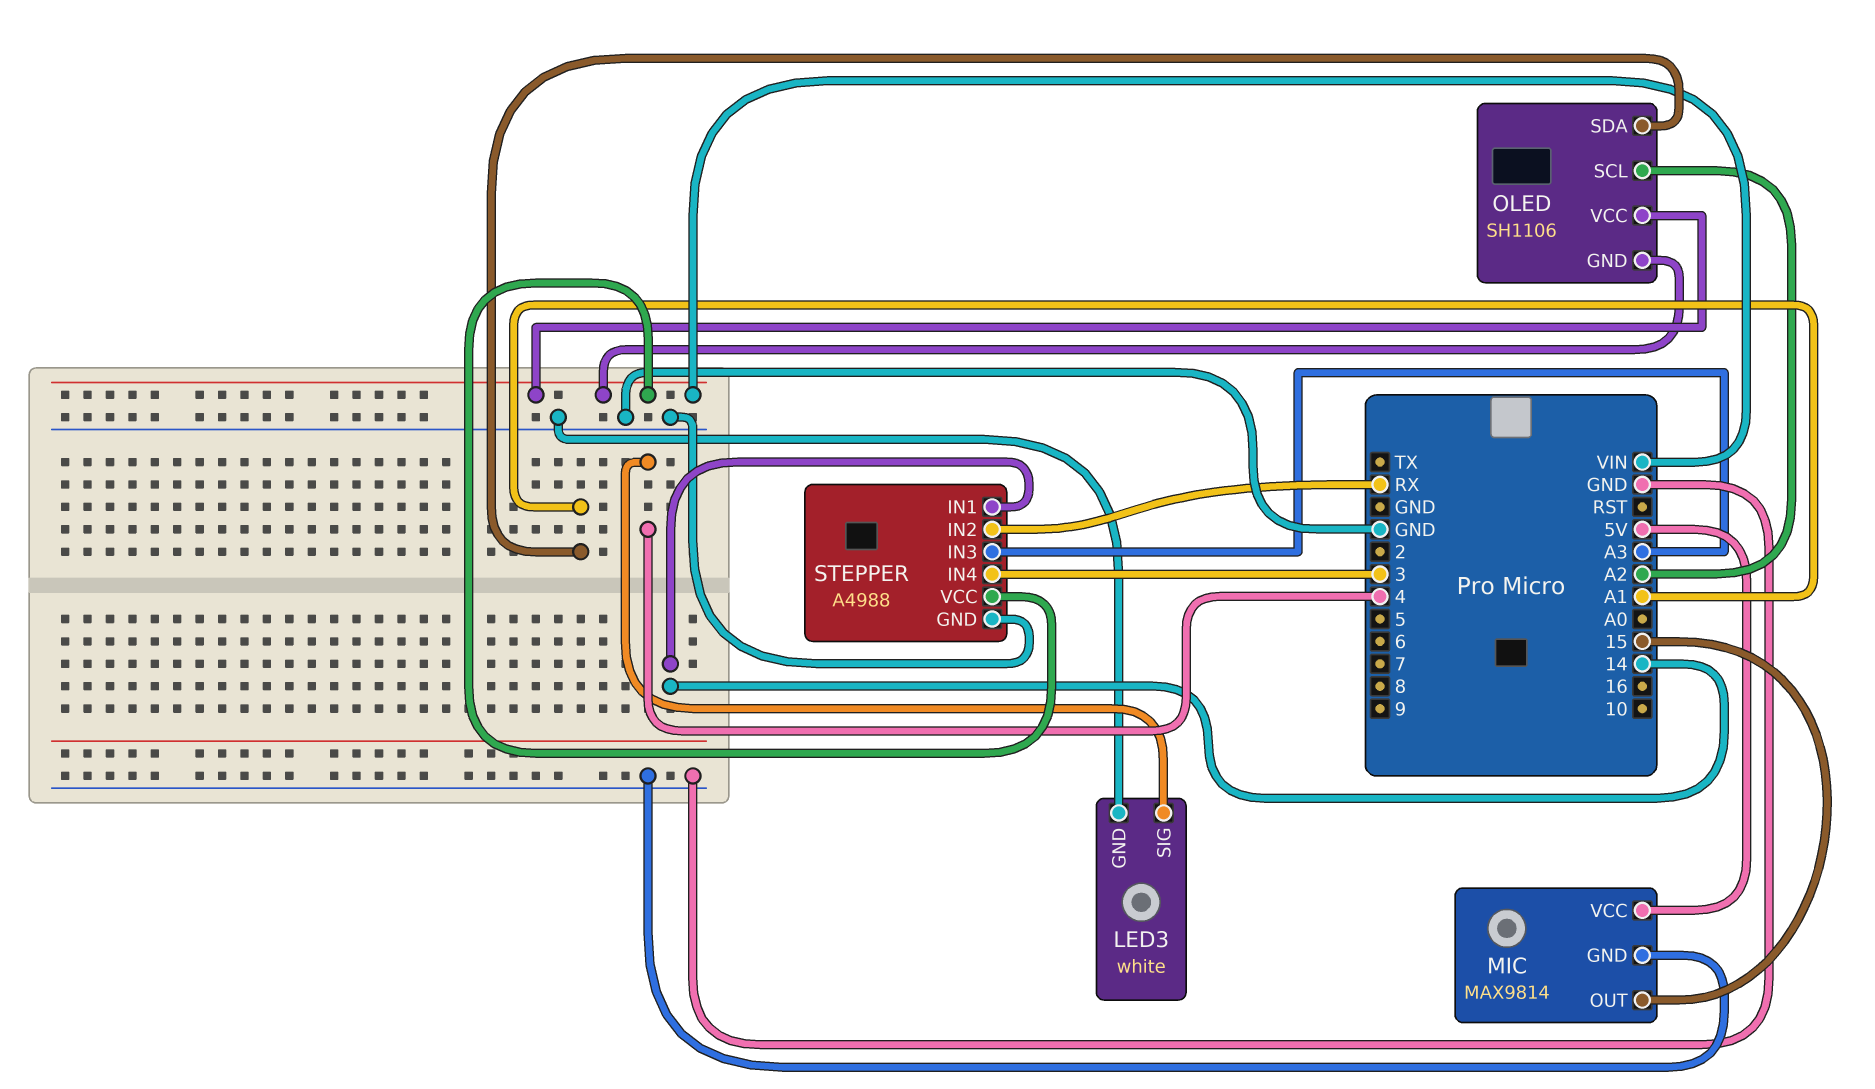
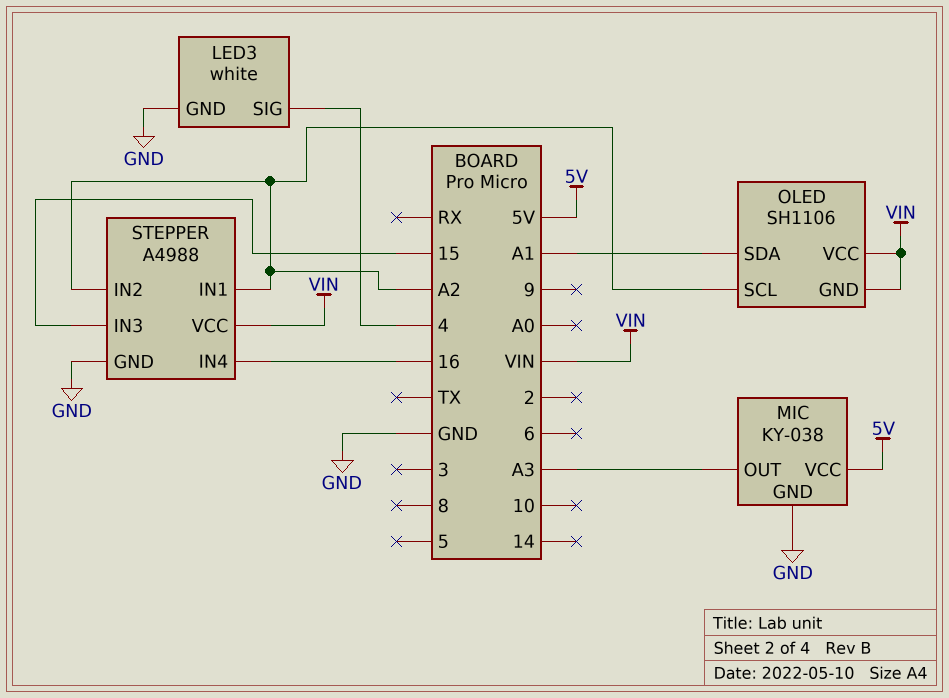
MIC: MAX9814 -> KY-038
MIC pin OUT: 15 -> A3
STEPPER pin IN1: 14 -> A2
STEPPER pin IN2: RX -> A2
STEPPER pin IN3: A3 -> 15
STEPPER pin IN4: 3 -> 16

